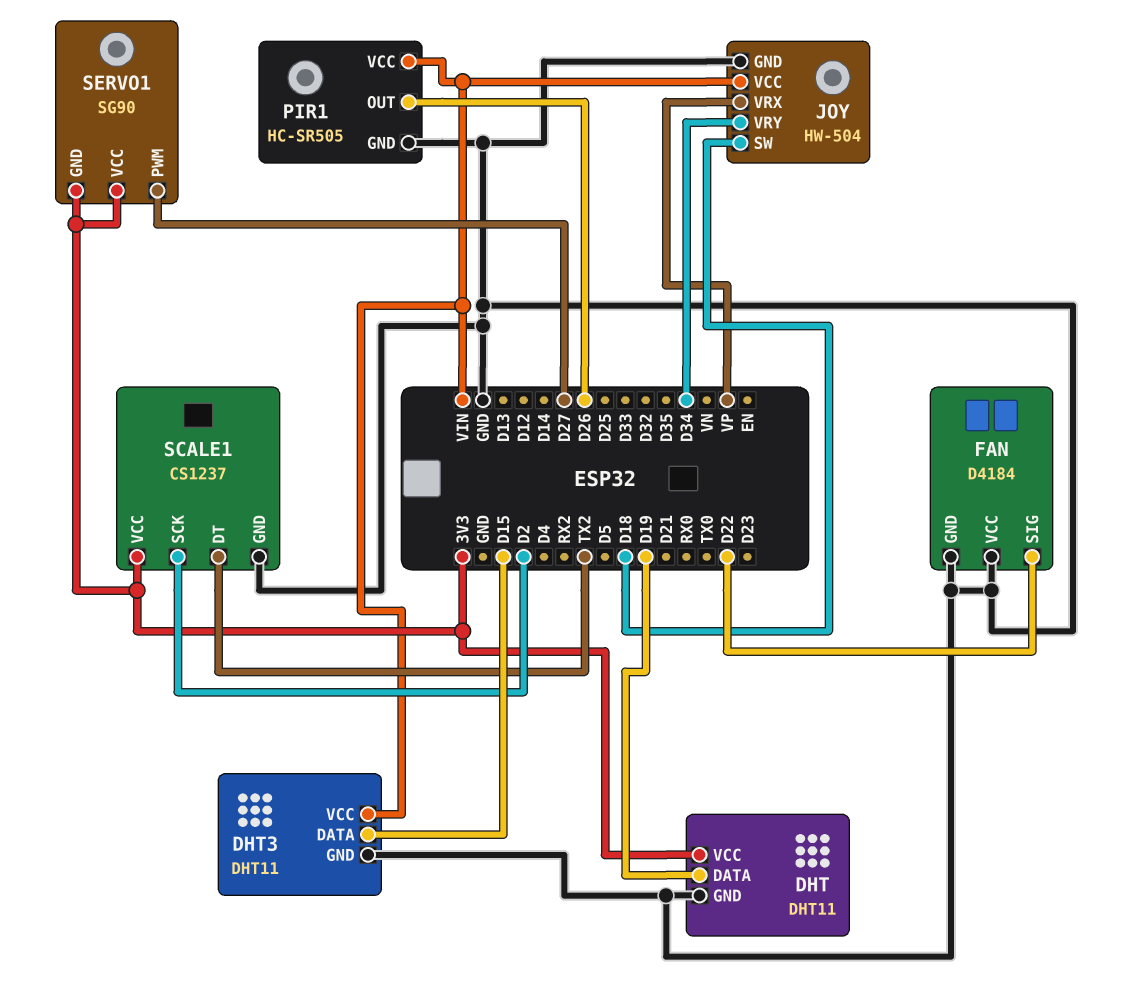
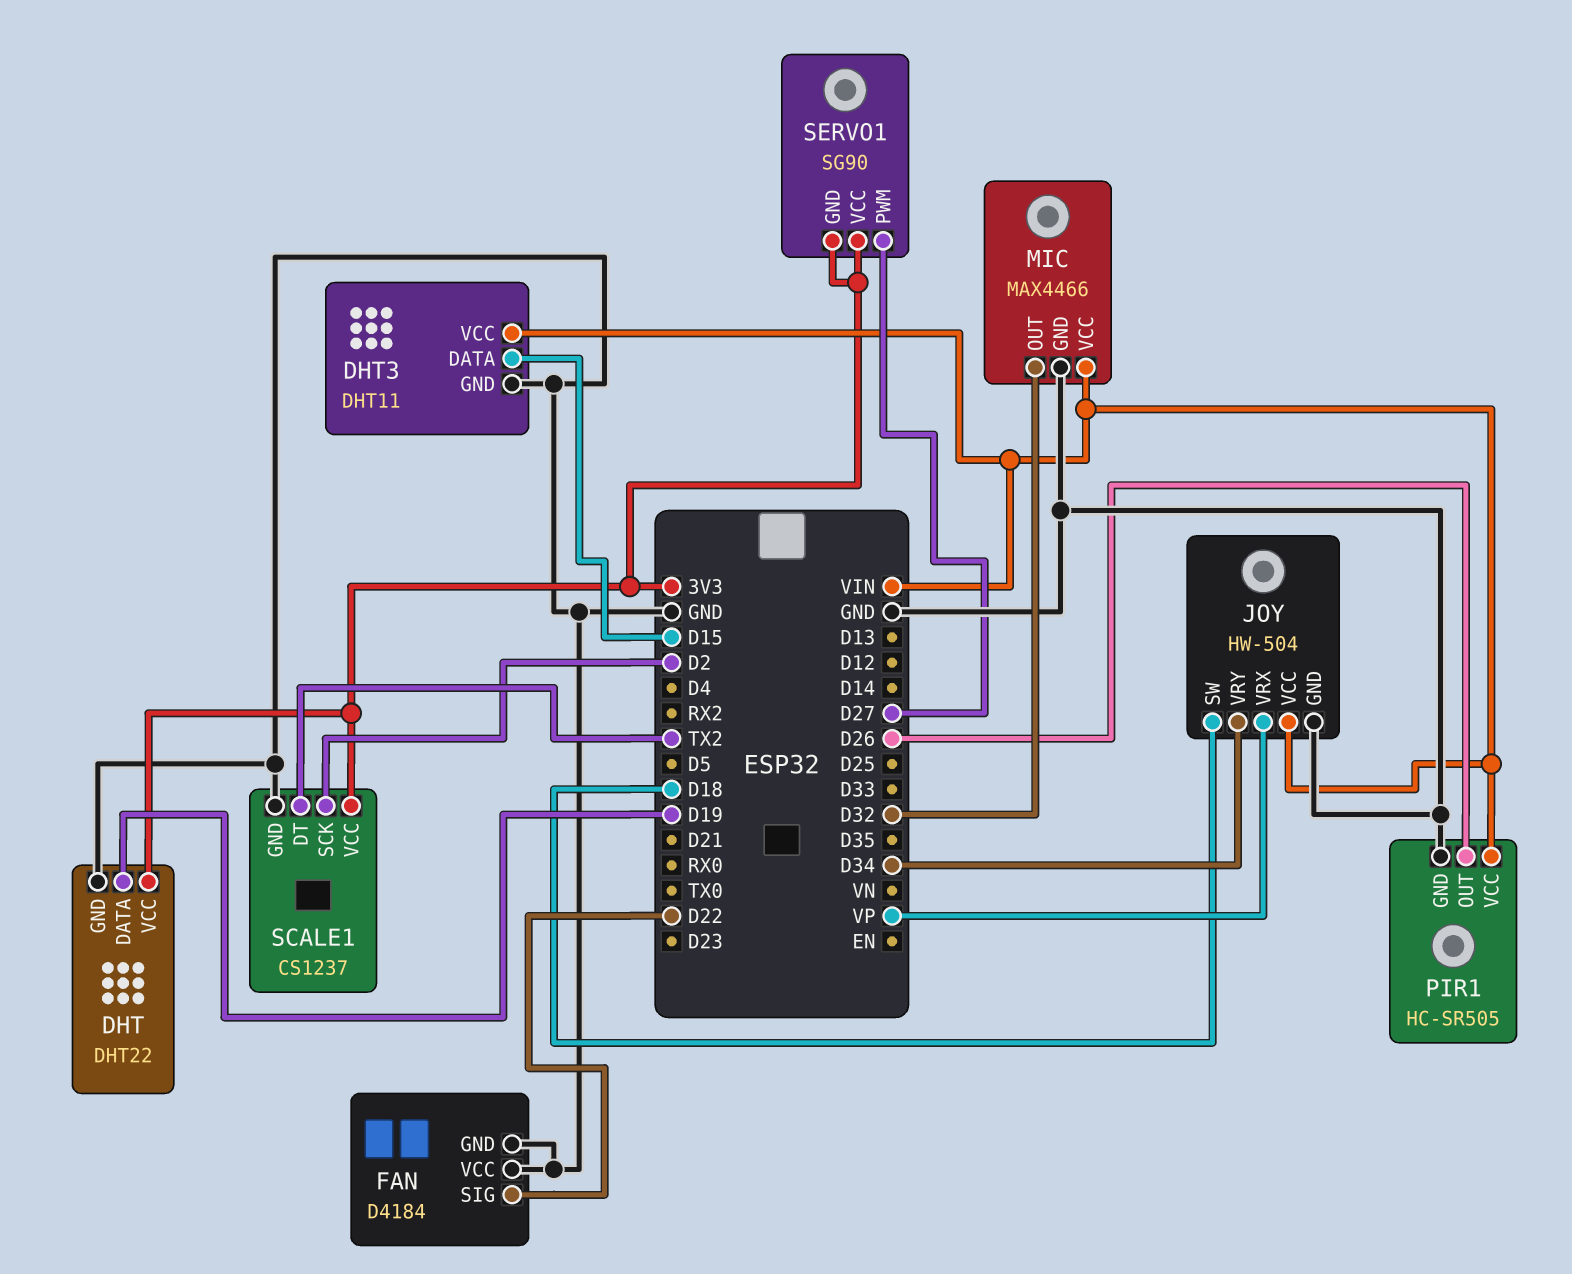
DHT: DHT11 -> DHT22
MIC: none -> MAX4466
MIC pin GND: none -> GND
MIC pin OUT: none -> D32
MIC pin VCC: none -> VIN

